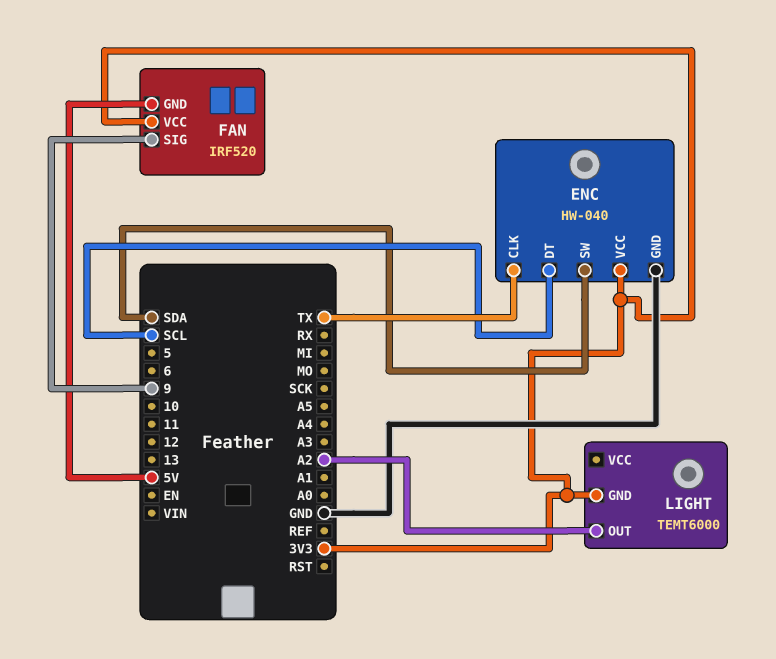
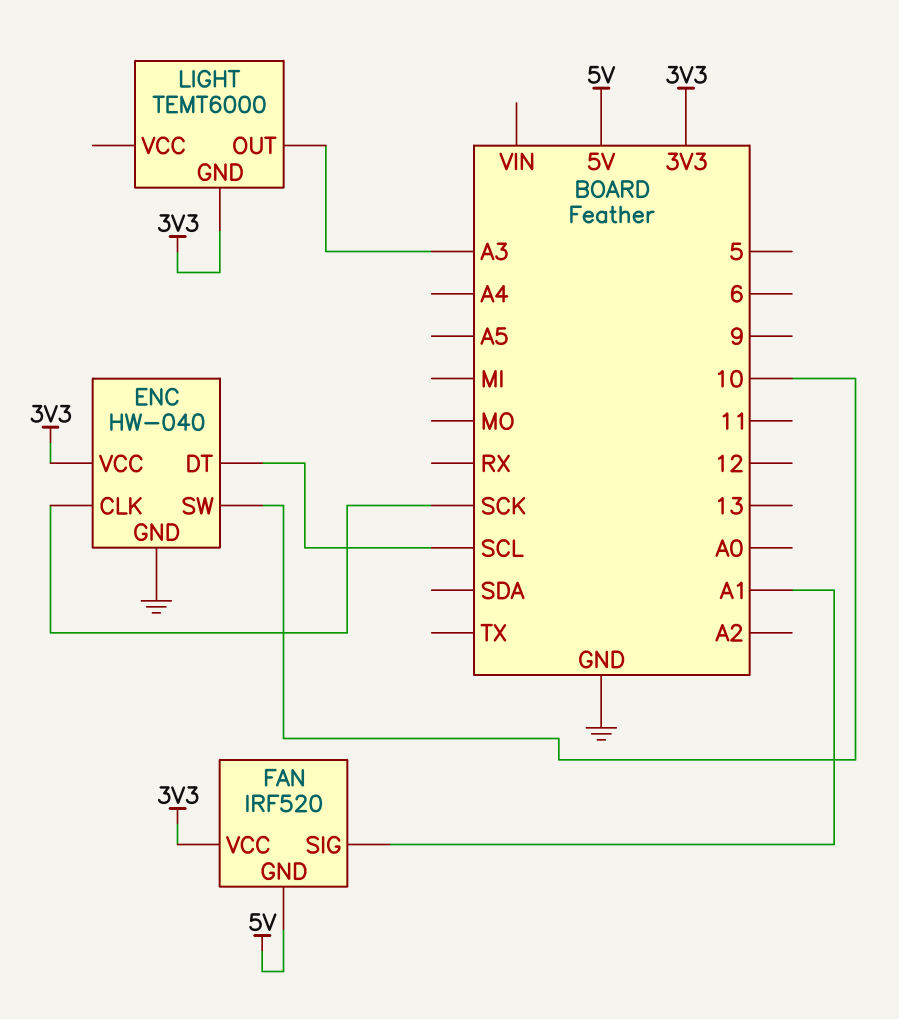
ENC pin CLK: TX -> SCK
ENC pin SW: SDA -> 10
FAN pin SIG: 9 -> A1
LIGHT pin OUT: A2 -> A3

